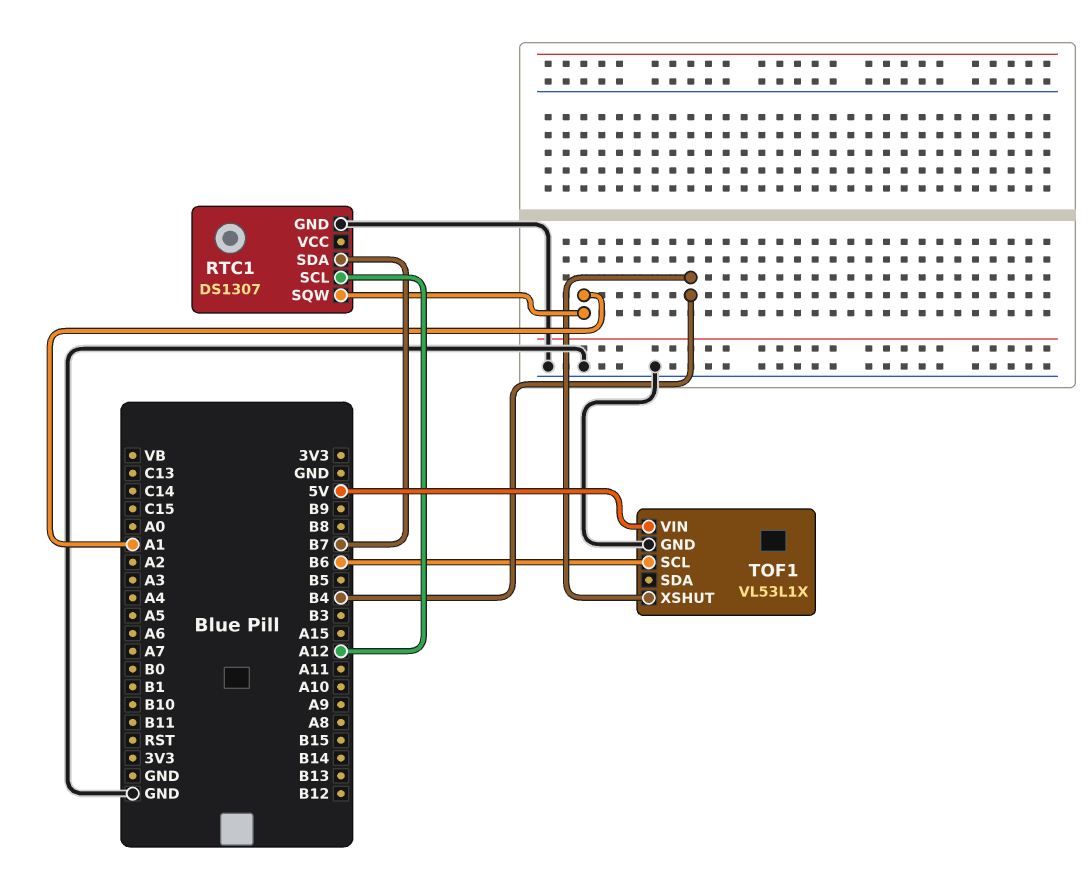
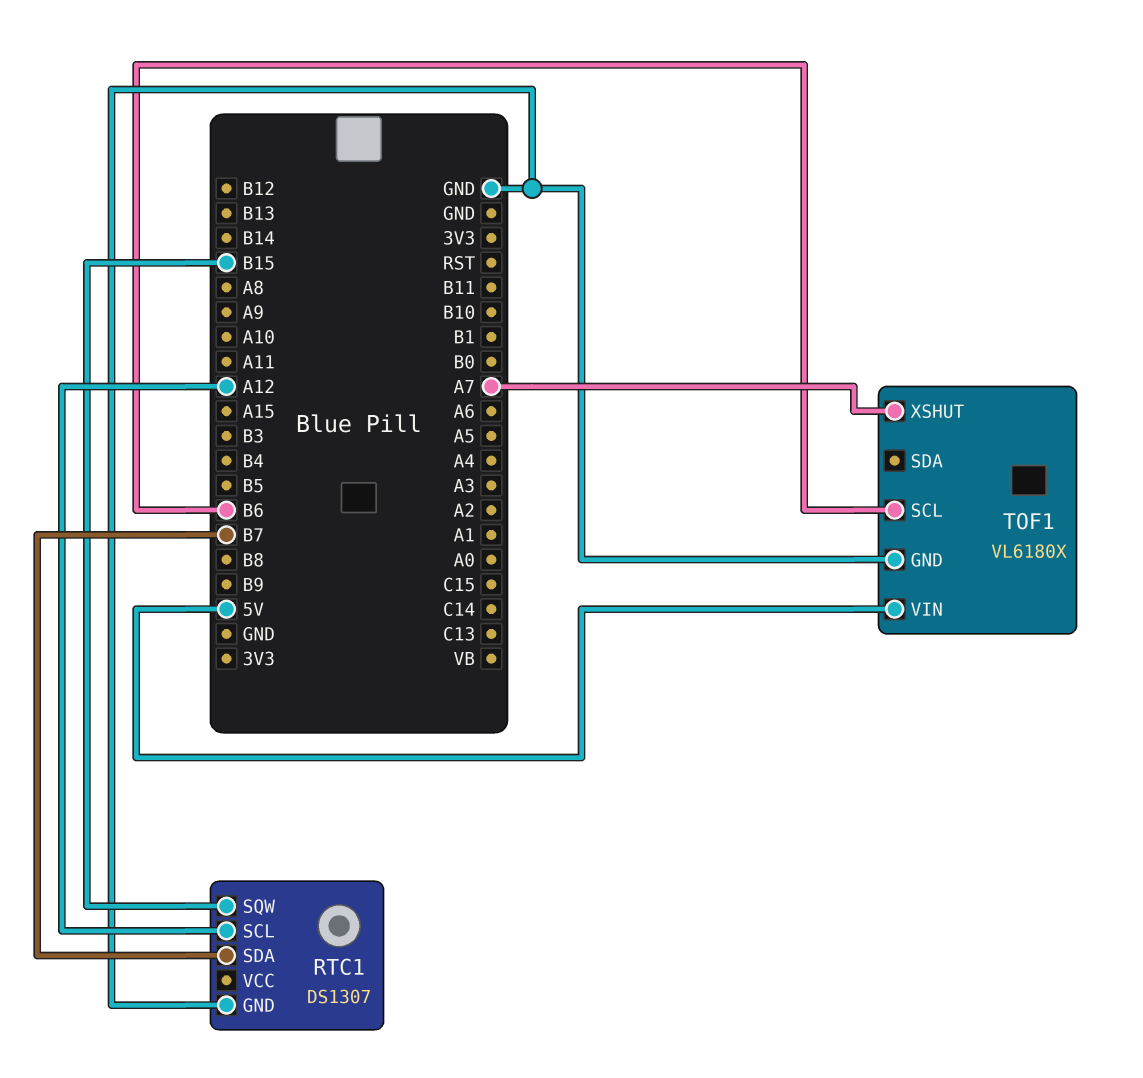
RTC1 pin SQW: A1 -> B15
TOF1: VL53L1X -> VL6180X
TOF1 pin XSHUT: B4 -> A7

